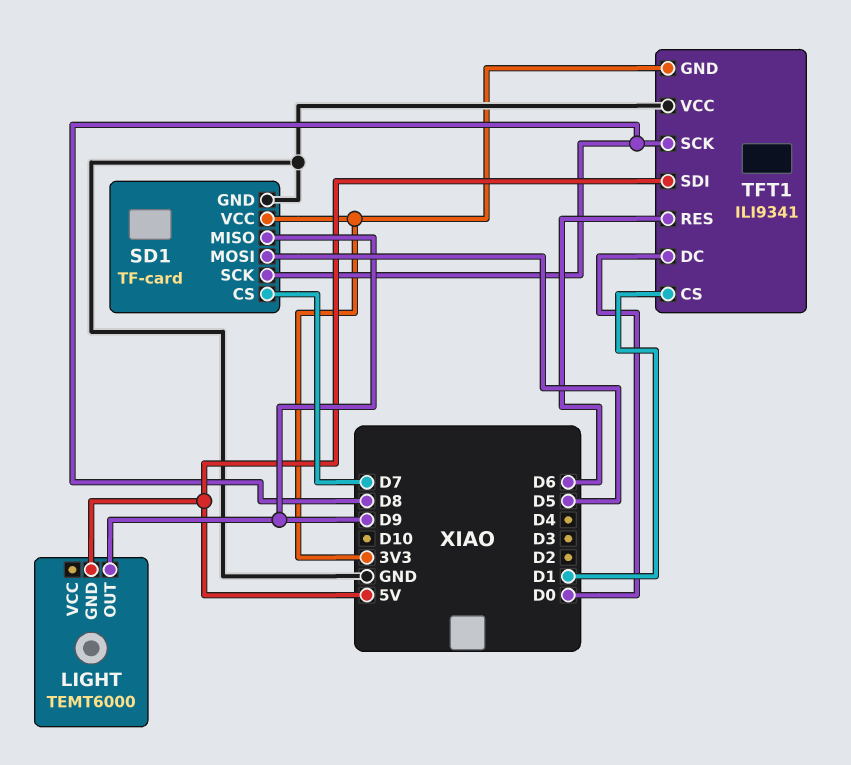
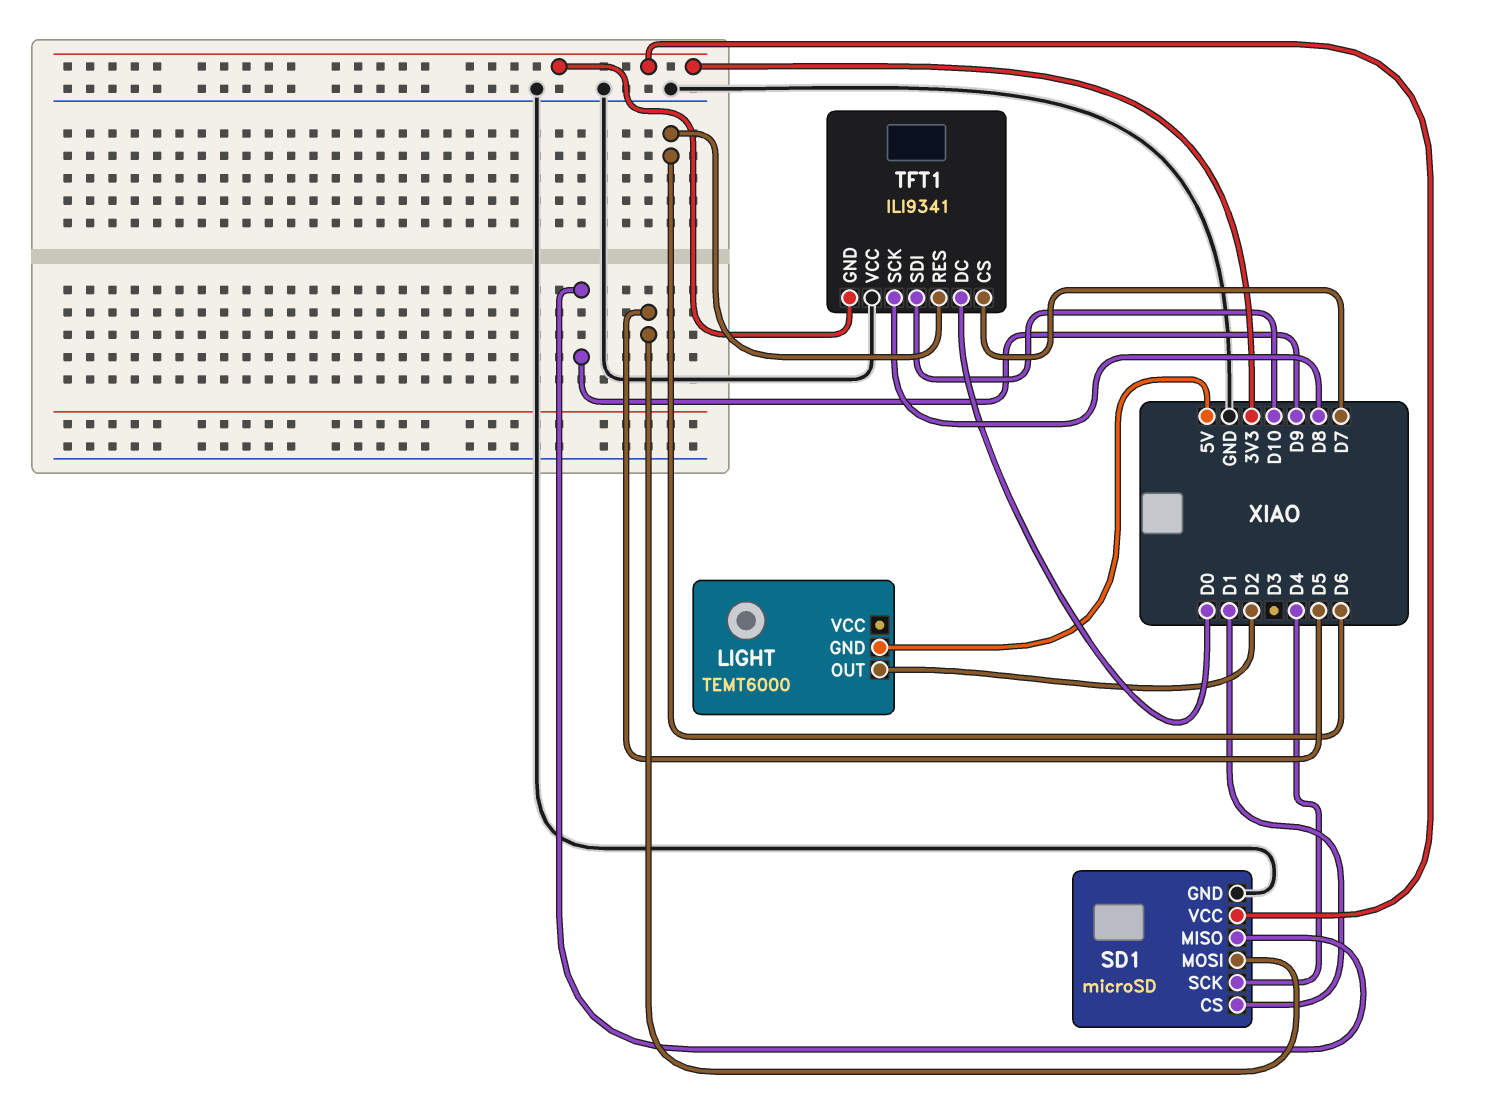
LIGHT pin OUT: D9 -> D2
SD1: TF-card -> microSD
SD1 pin CS: D7 -> D1
SD1 pin SCK: D8 -> D4
TFT1 pin CS: D1 -> D7
TFT1 pin SDI: 5V -> D10

